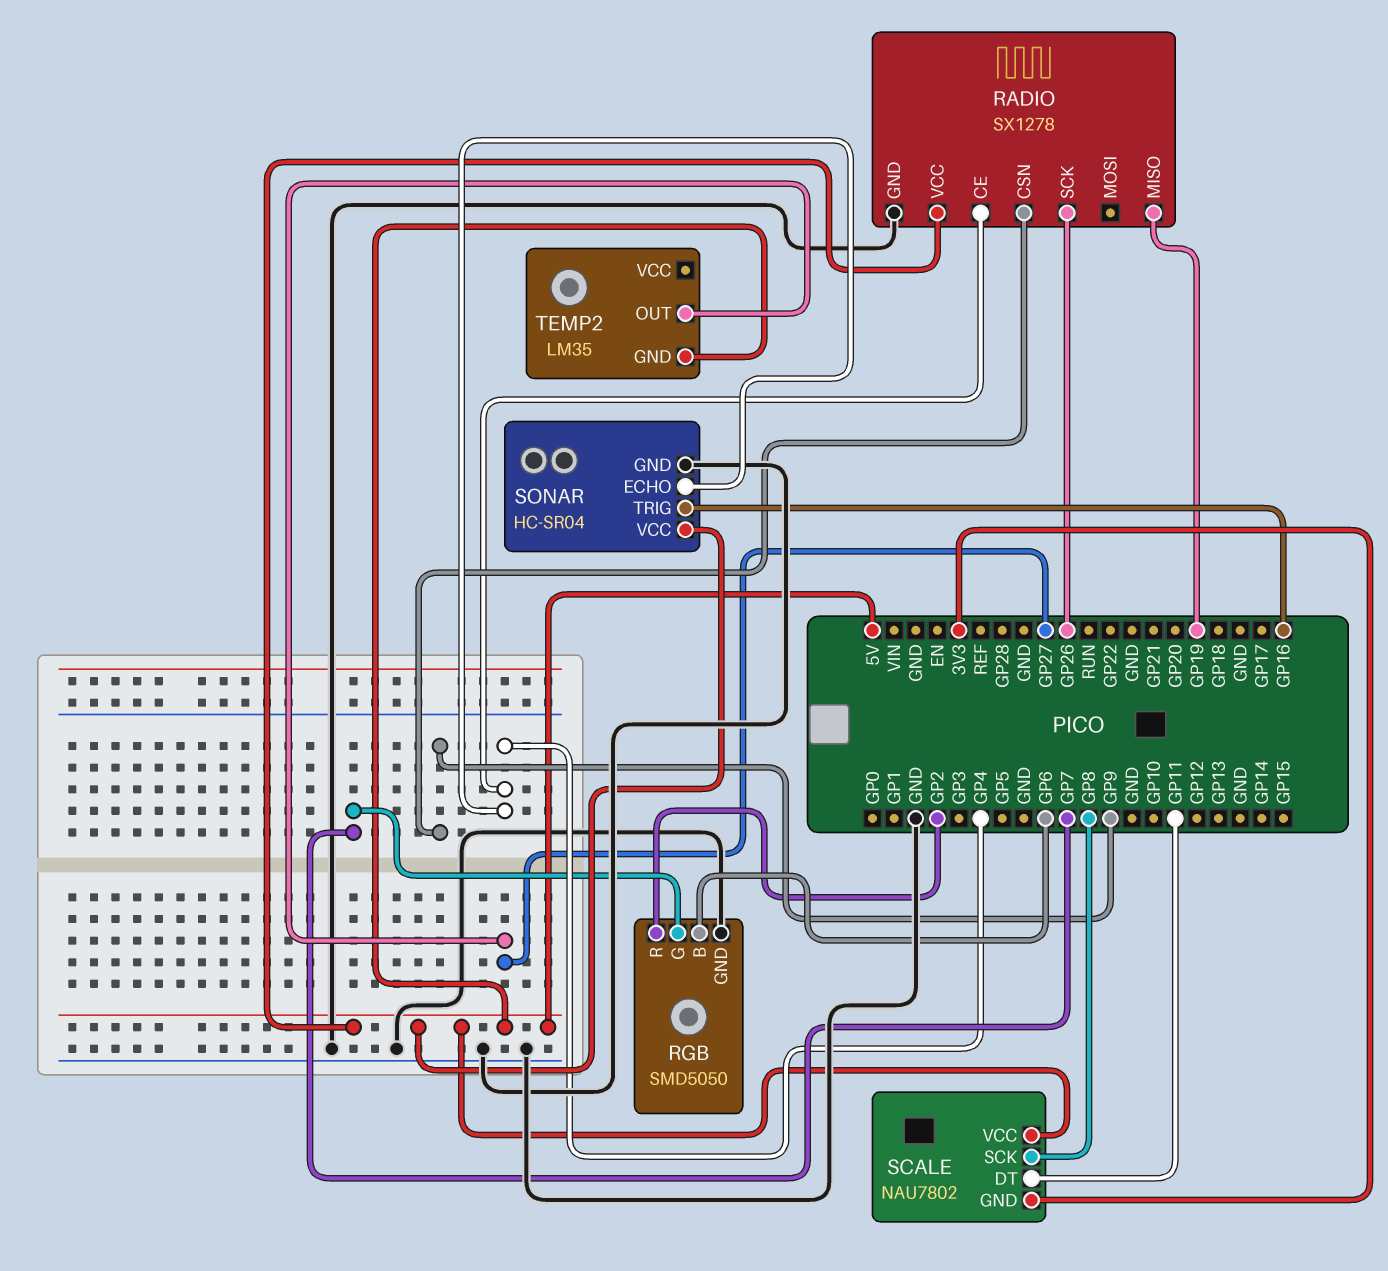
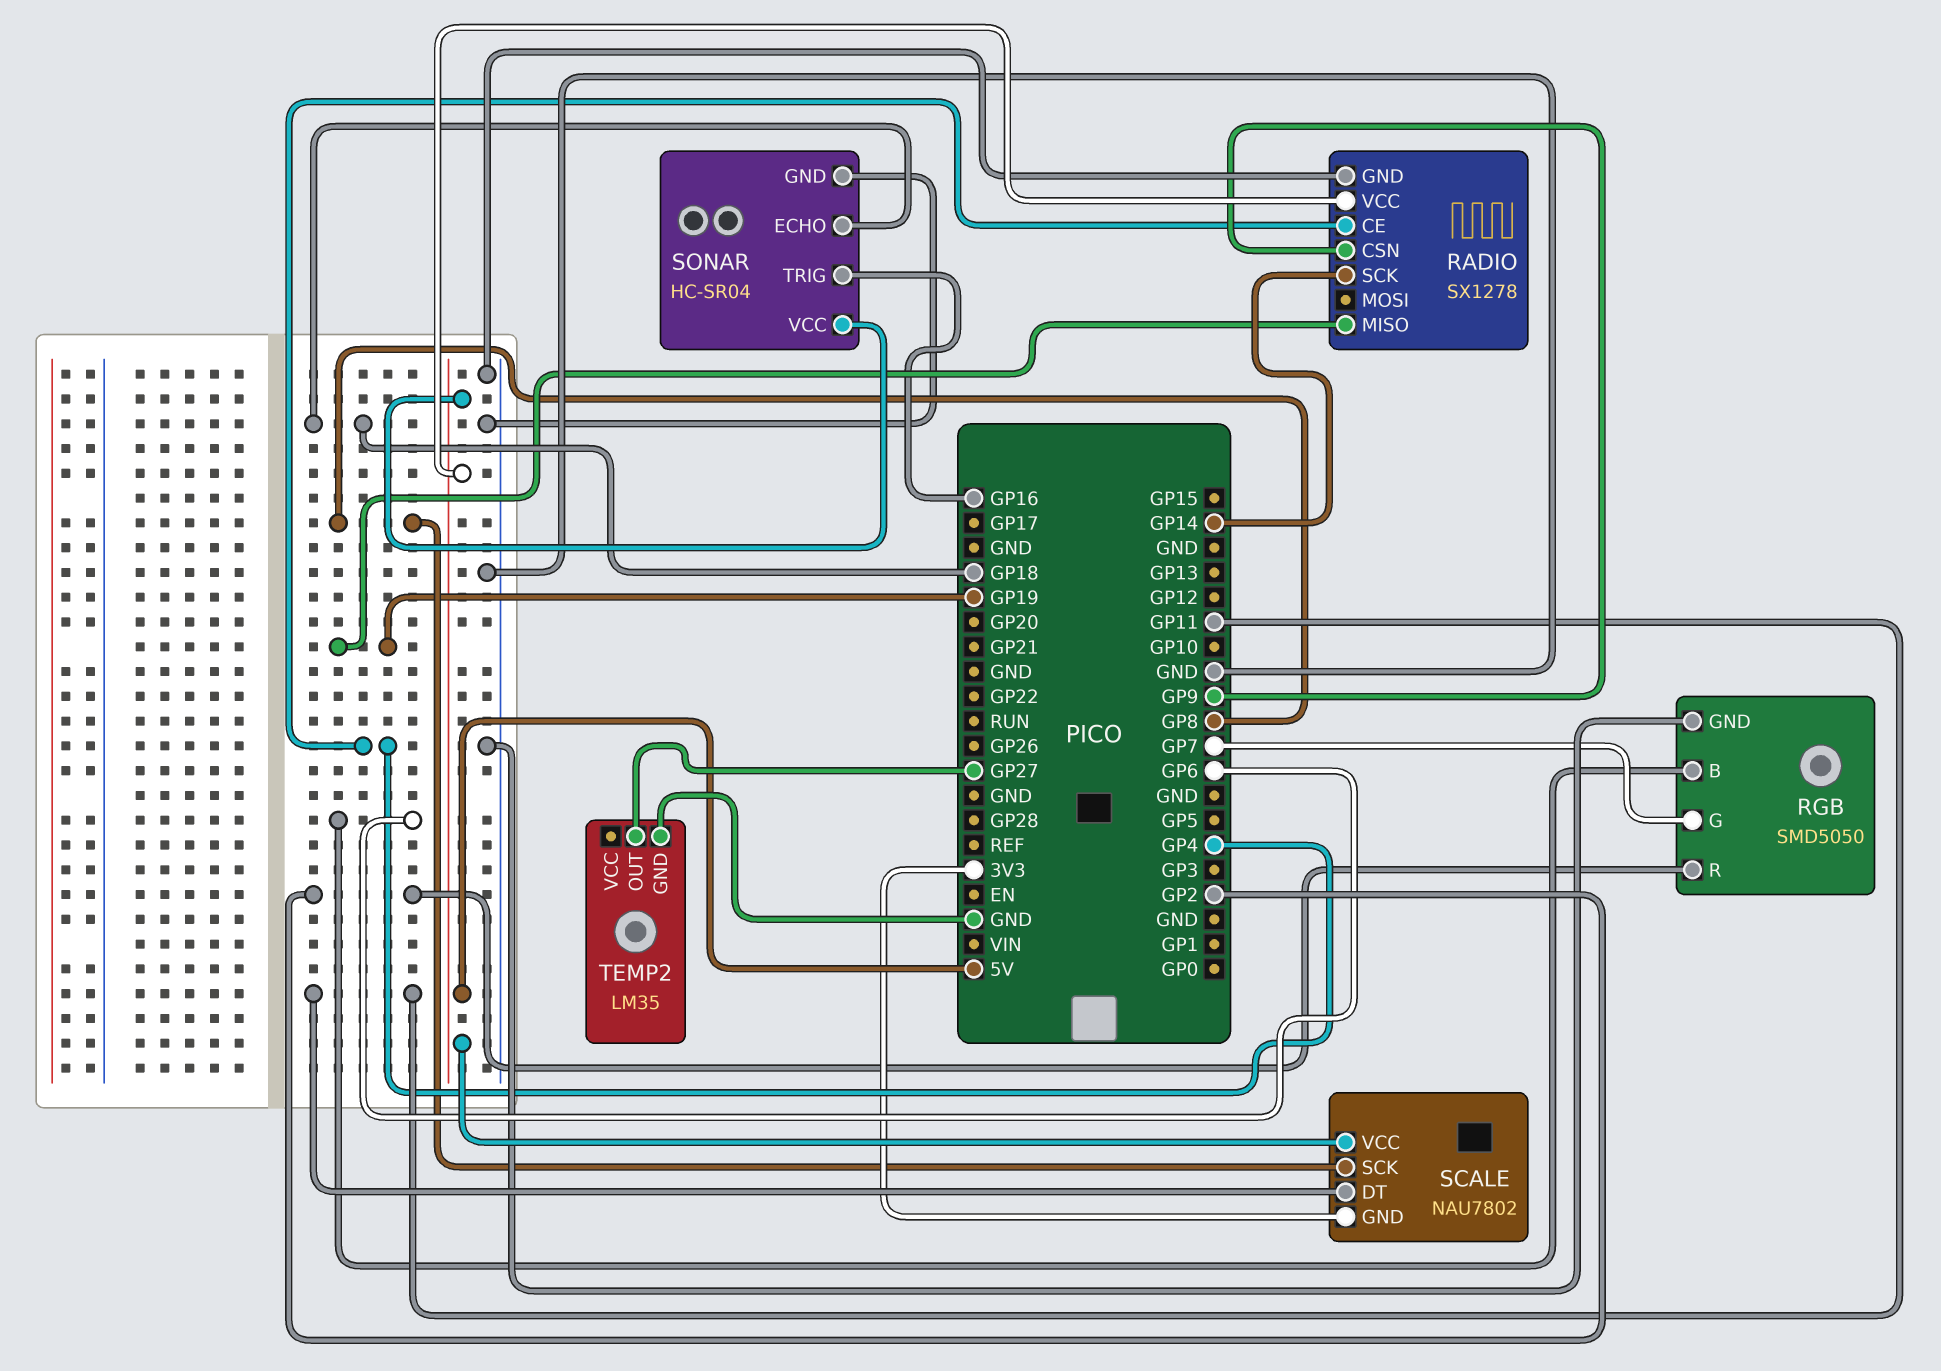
RADIO pin SCK: GP26 -> GP14
SONAR pin ECHO: GP4 -> GP18
TEMP2 pin GND: 5V -> GND

